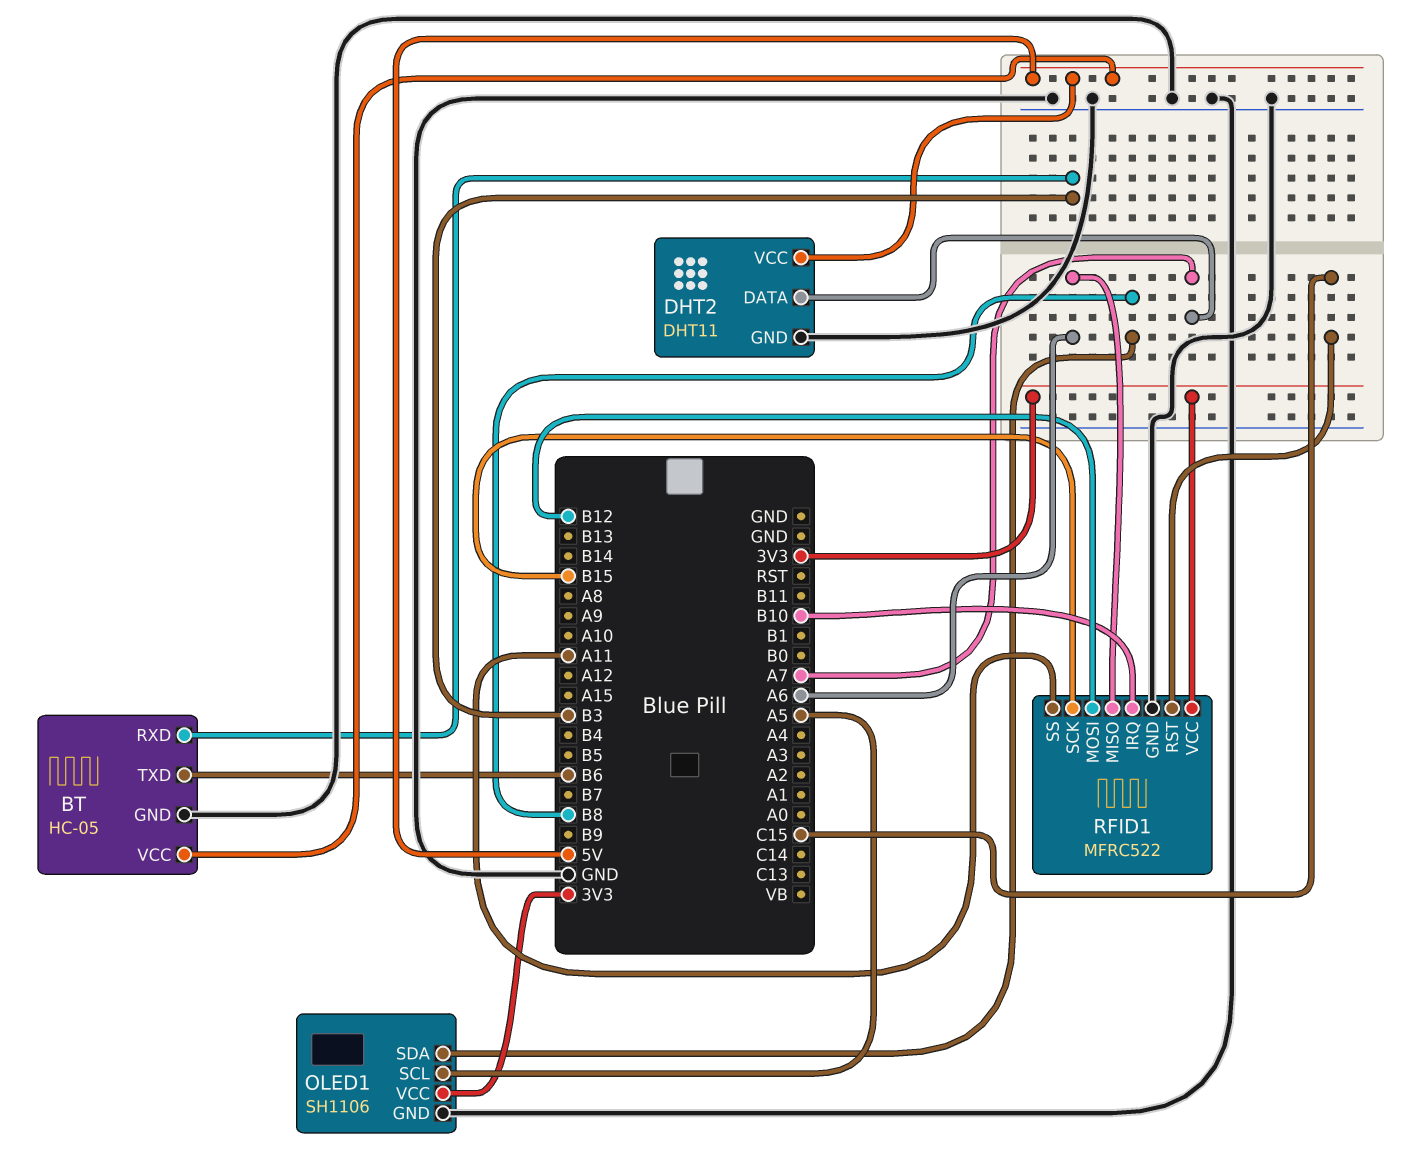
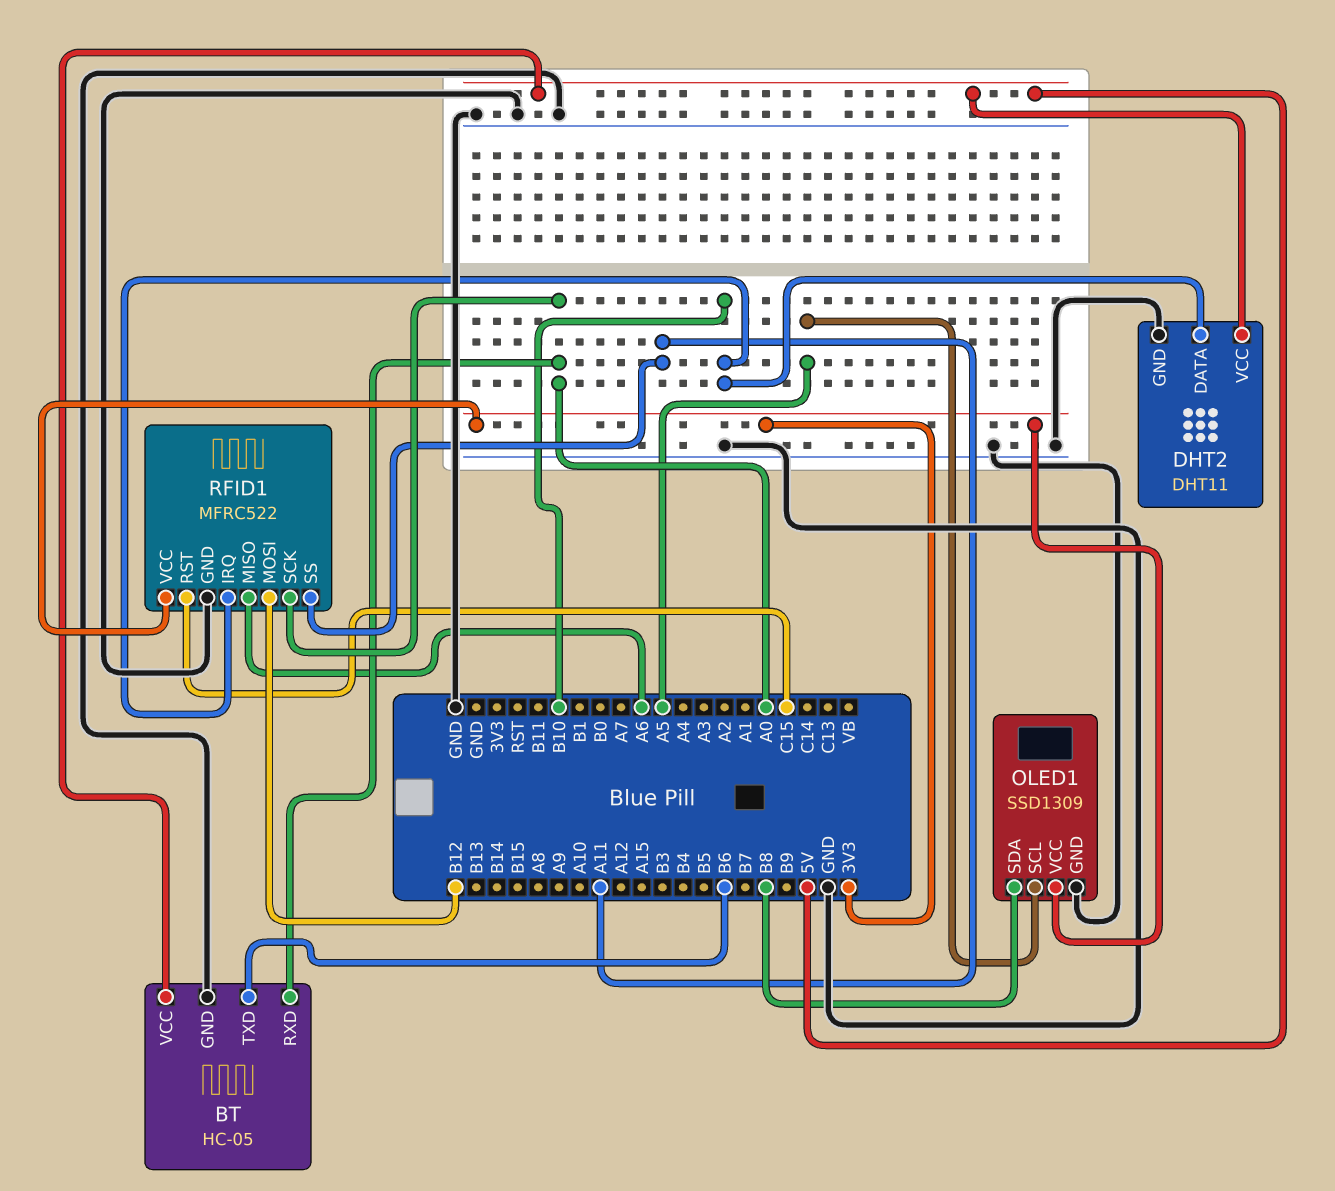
BT pin RXD: B3 -> A0
DHT2 pin DATA: A7 -> B10
OLED1: SH1106 -> SSD1309
RFID1 pin SCK: B15 -> A0

